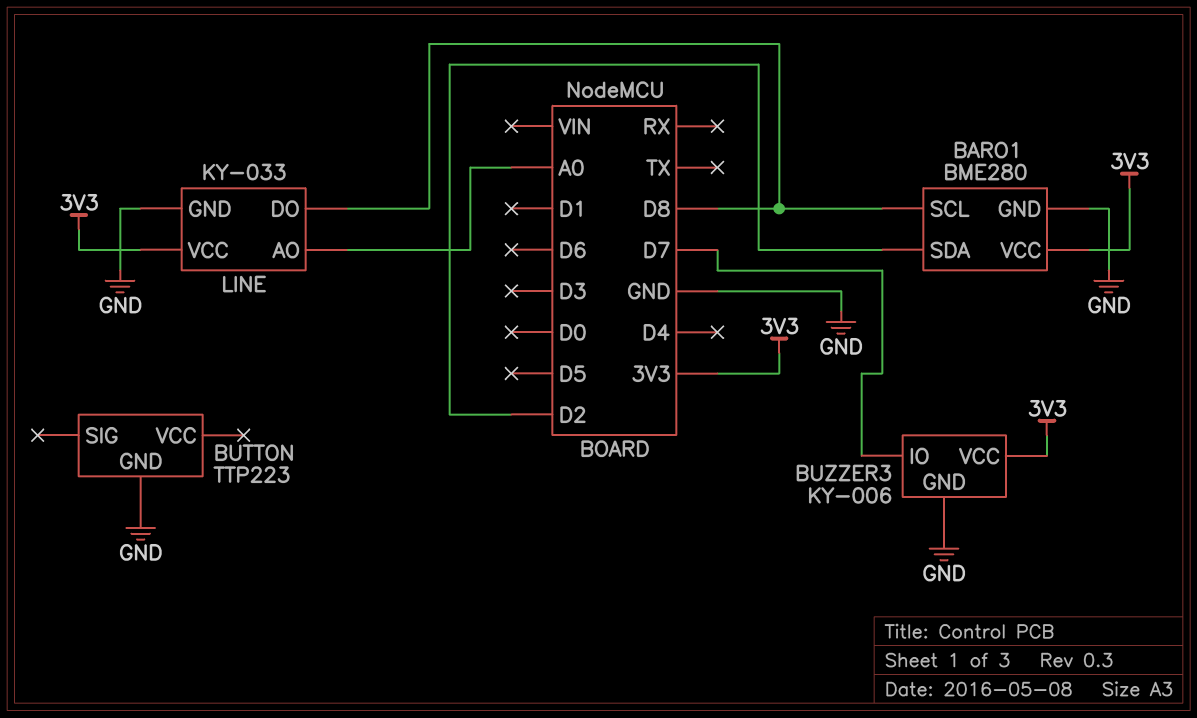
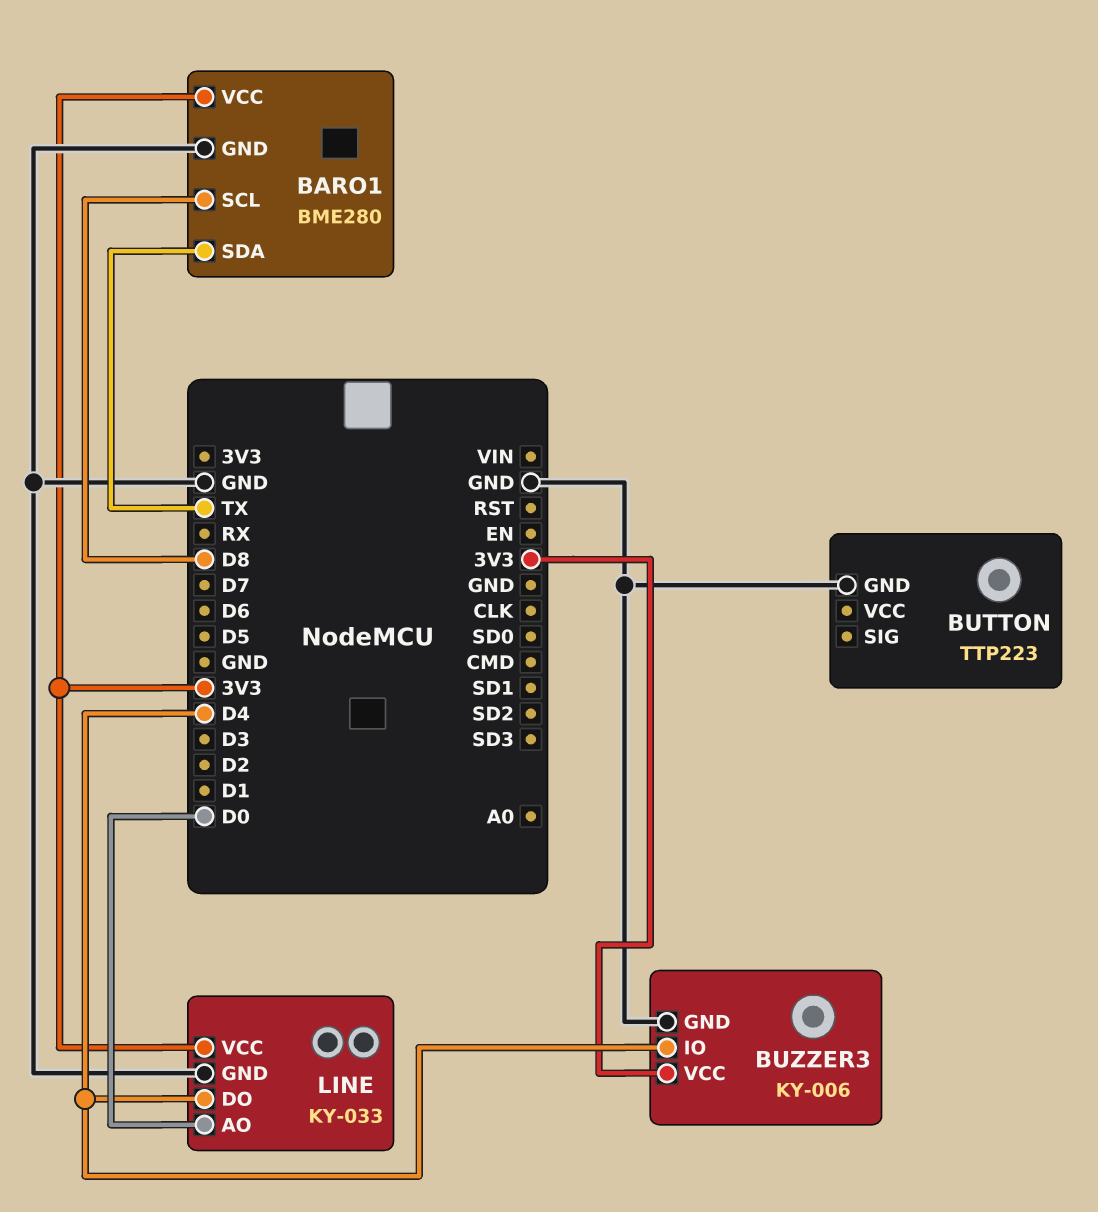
BARO1 pin SDA: D2 -> TX
BUZZER3 pin IO: D7 -> D4
LINE pin AO: A0 -> D0
LINE pin DO: D8 -> D4

